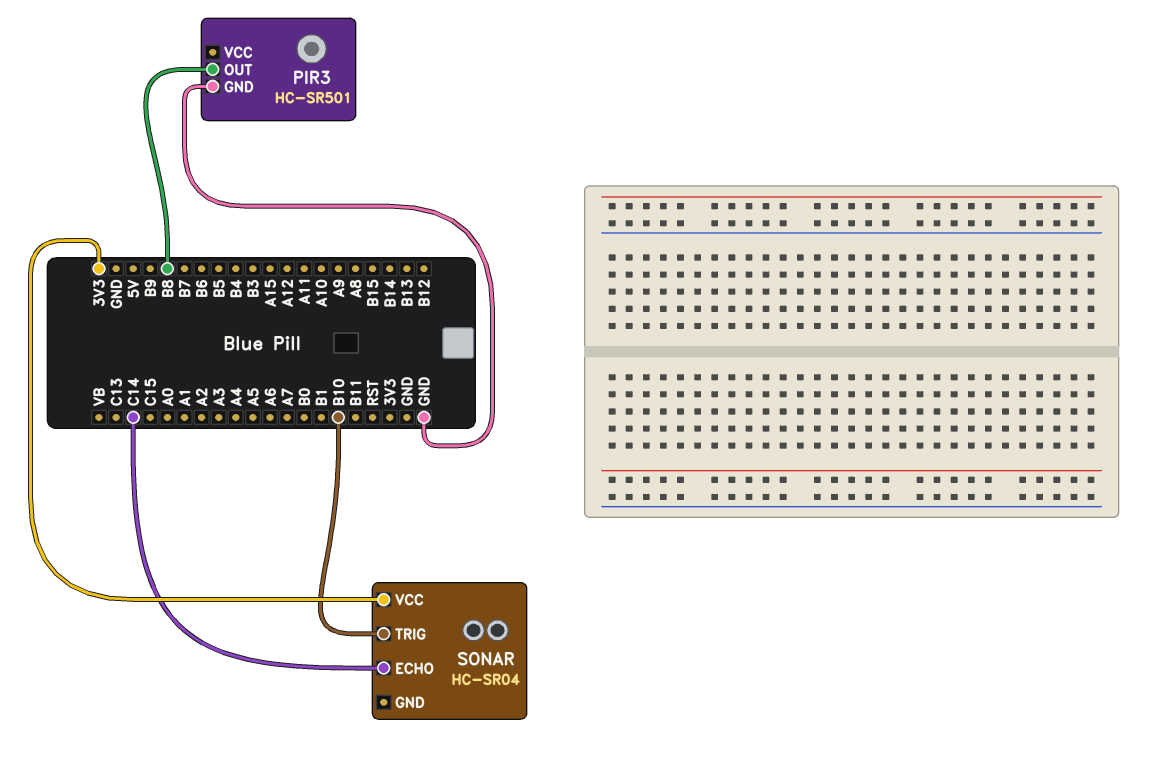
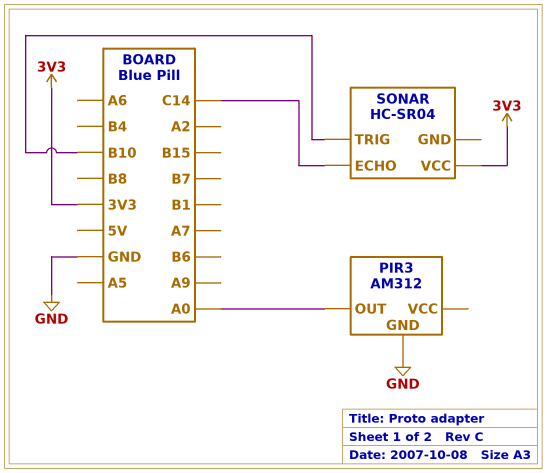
PIR3: HC-SR501 -> AM312
PIR3 pin OUT: B8 -> A0

